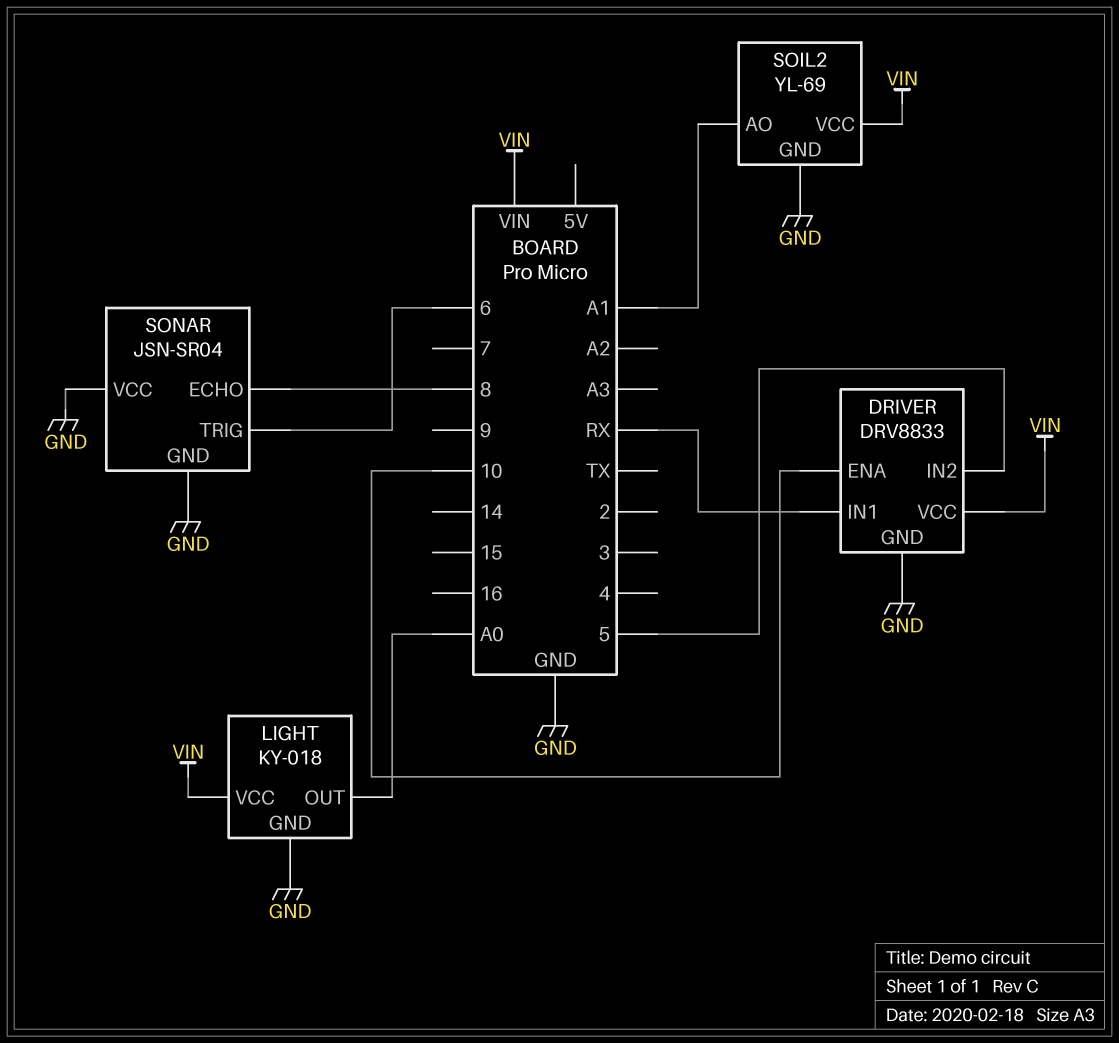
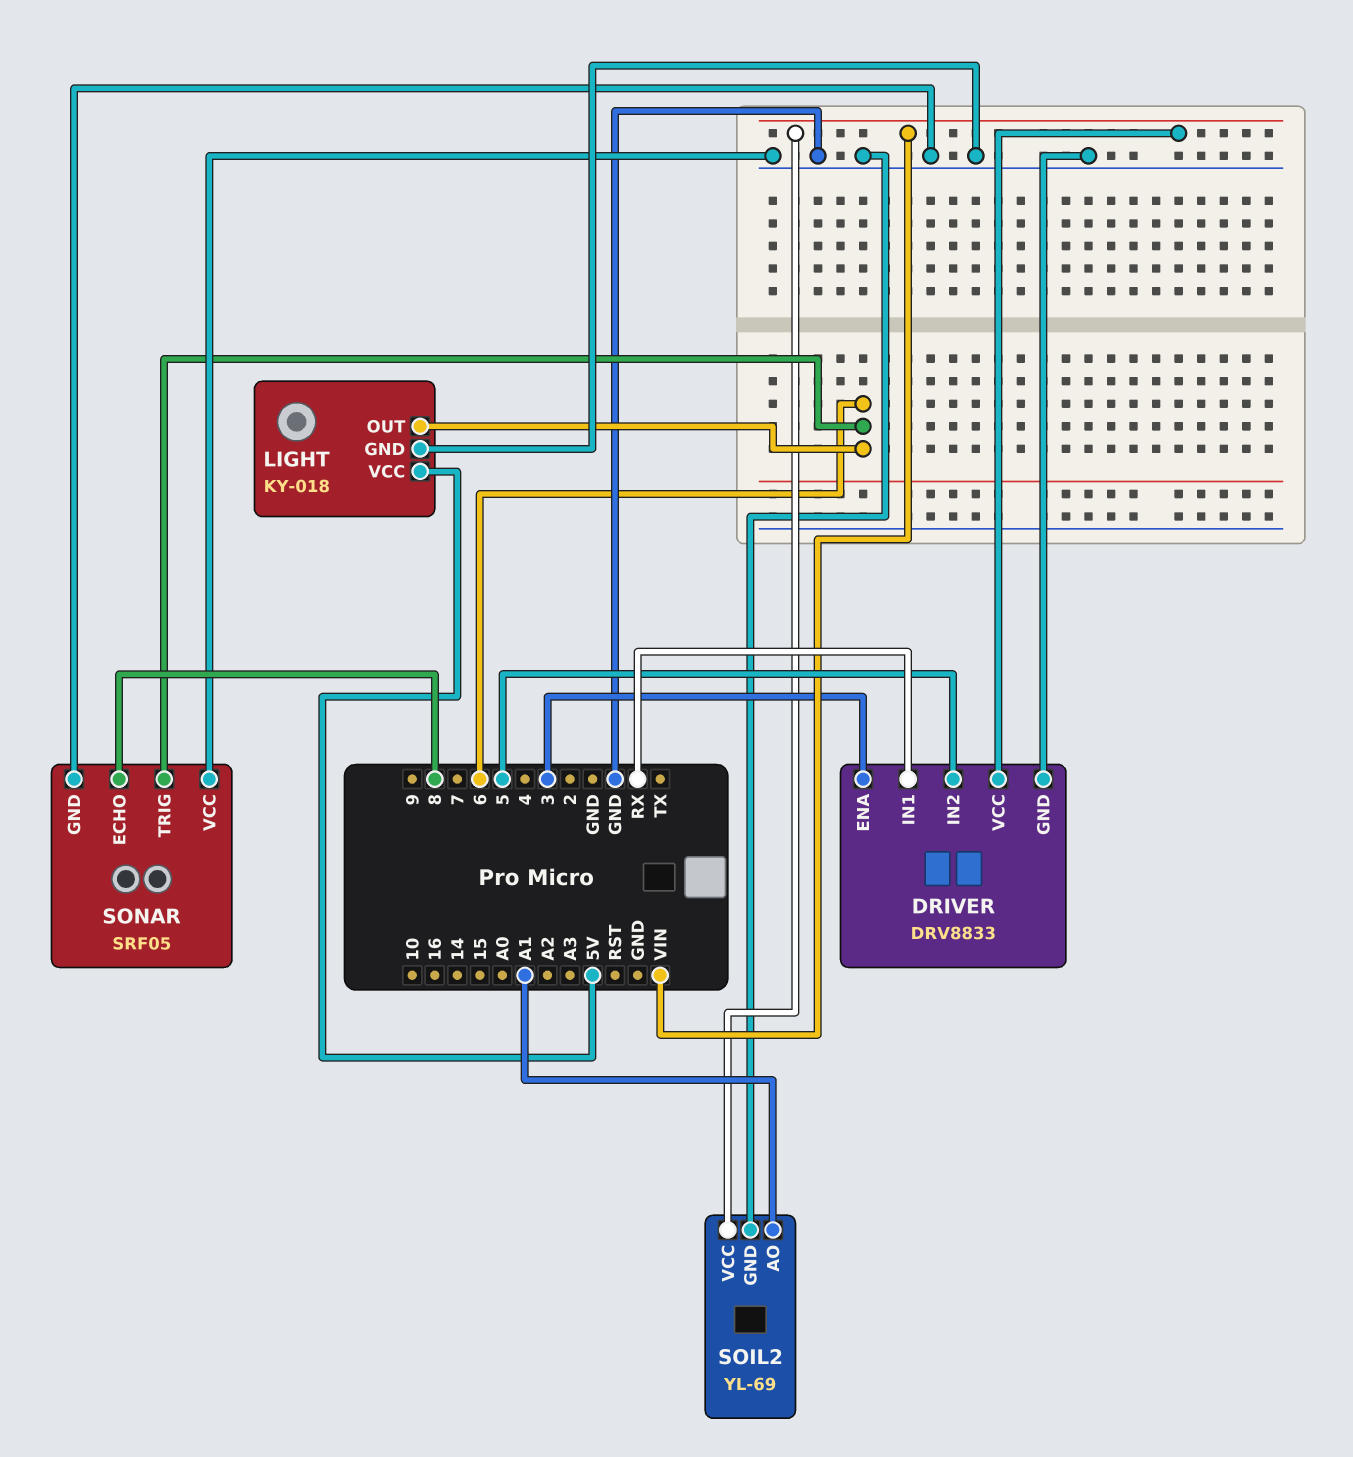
DRIVER pin ENA: 10 -> 3
LIGHT pin OUT: A0 -> 6
LIGHT pin VCC: VIN -> 5V
SONAR: JSN-SR04 -> SRF05

